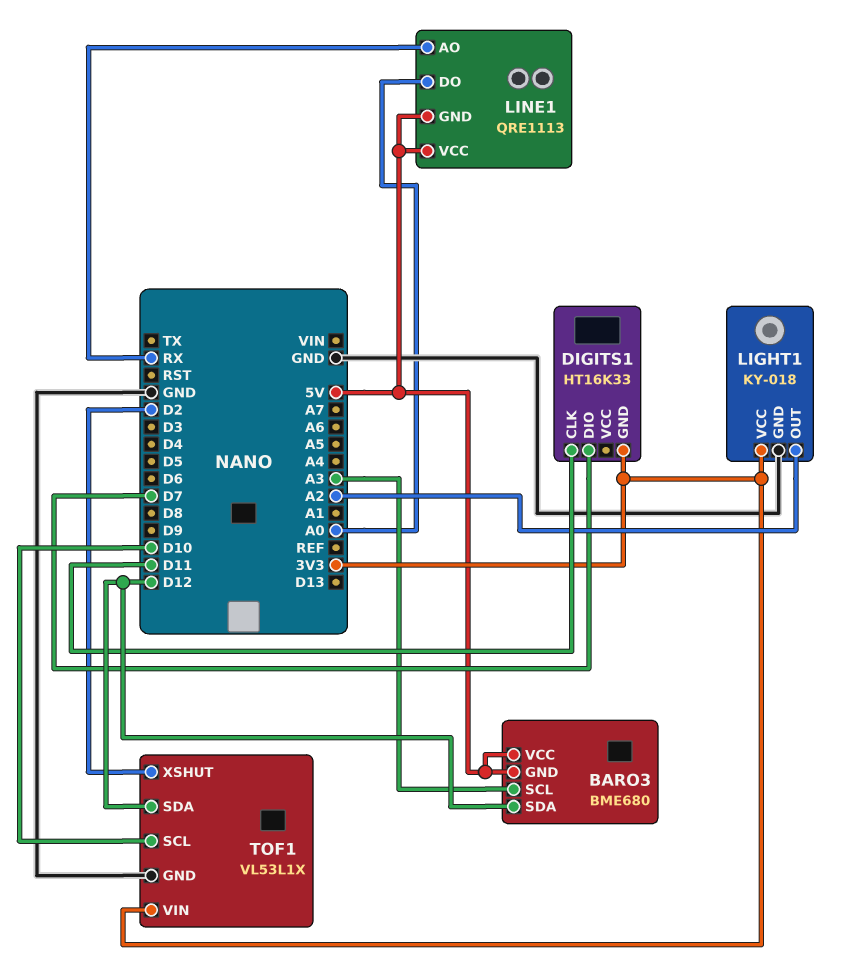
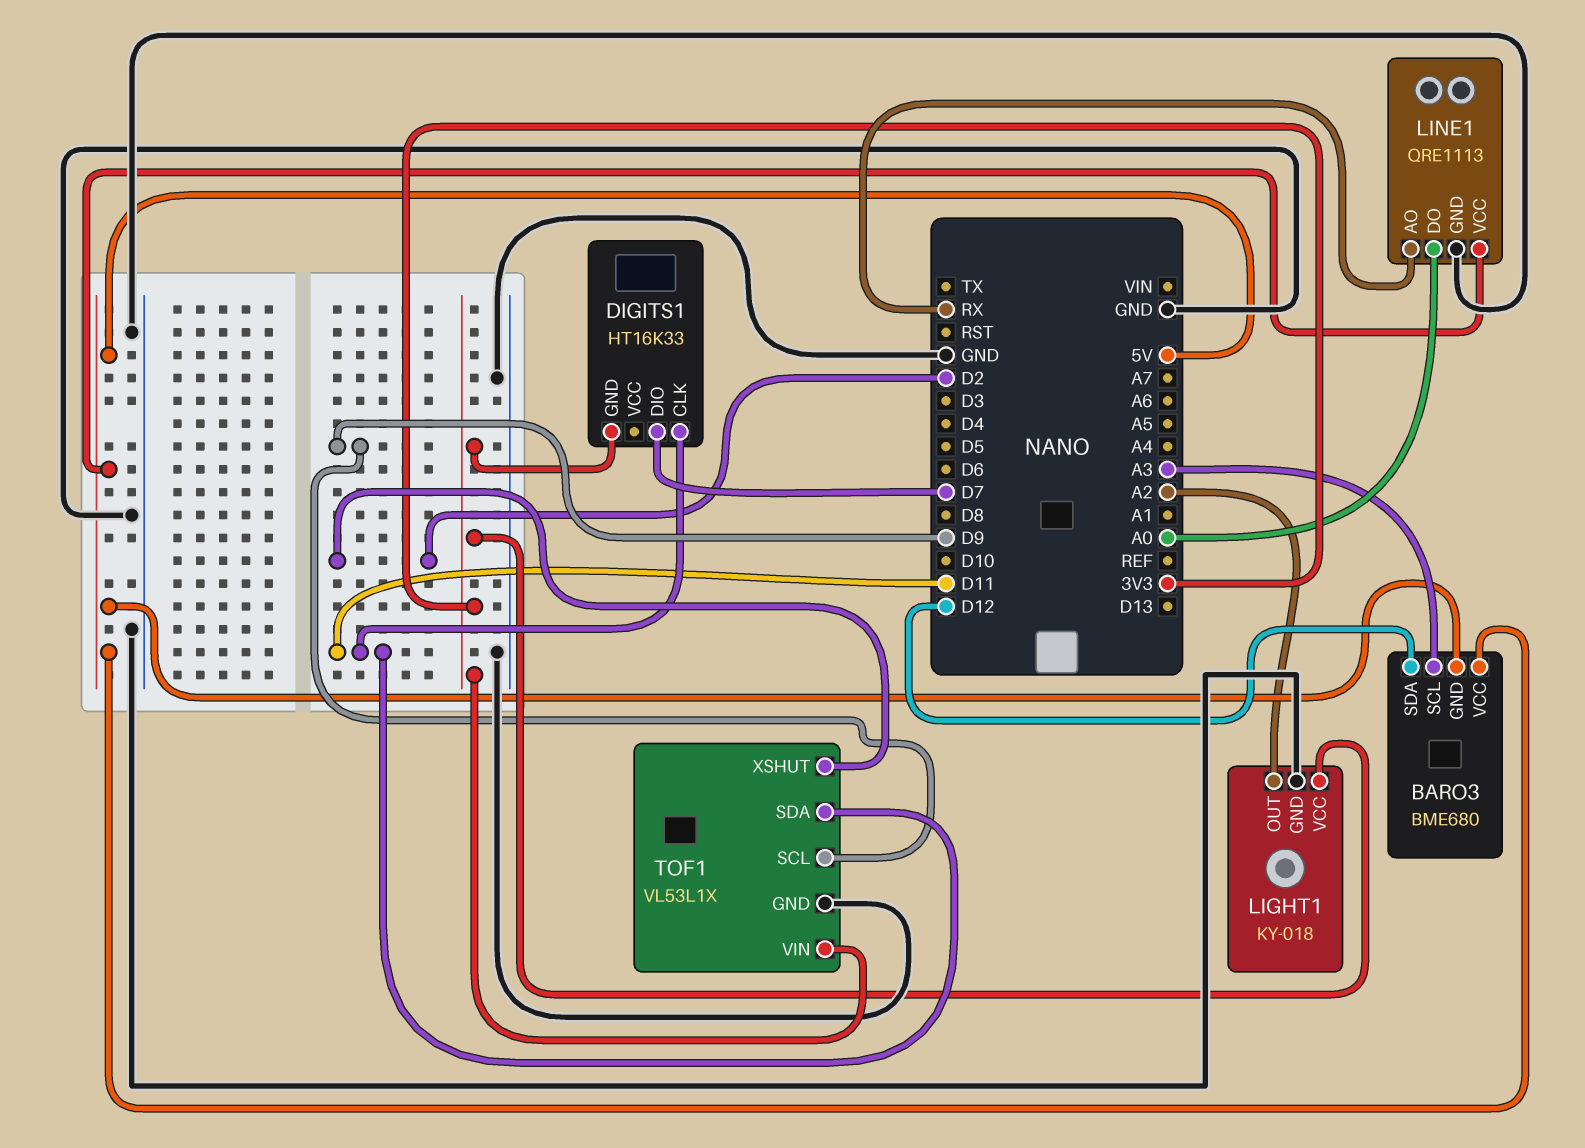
LINE1 pin GND: 5V -> GND
TOF1 pin SCL: D10 -> D9
TOF1 pin SDA: D12 -> D11

